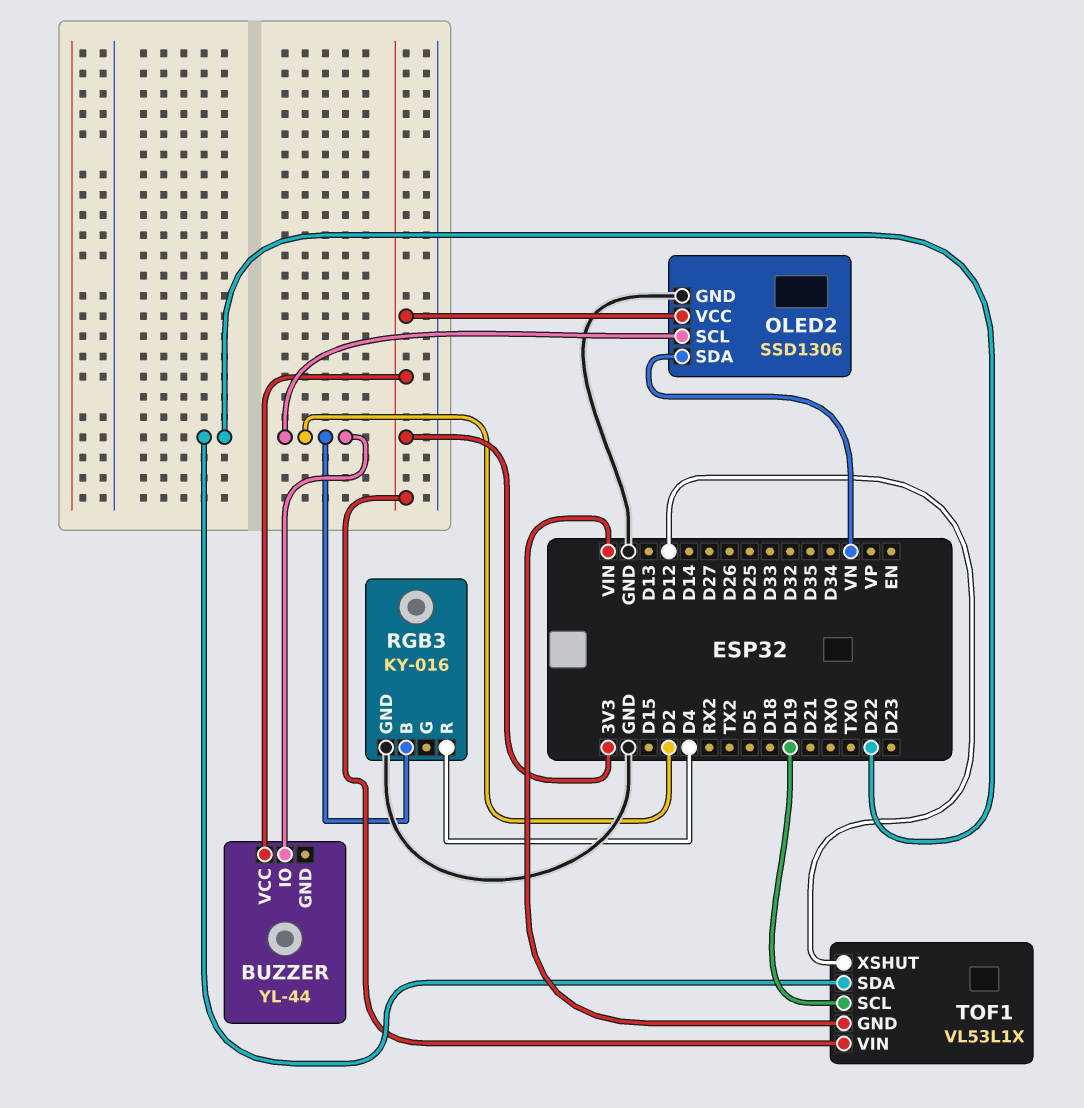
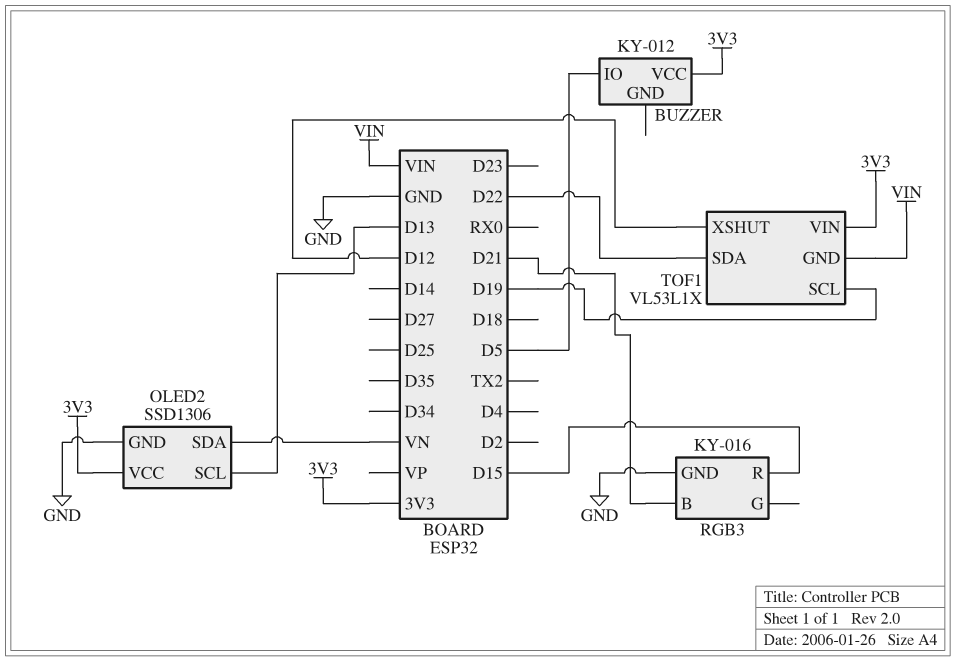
BUZZER: YL-44 -> KY-012
BUZZER pin IO: D2 -> D5
OLED2 pin SCL: D2 -> D13
RGB3 pin B: D2 -> D21
RGB3 pin R: D4 -> D15

